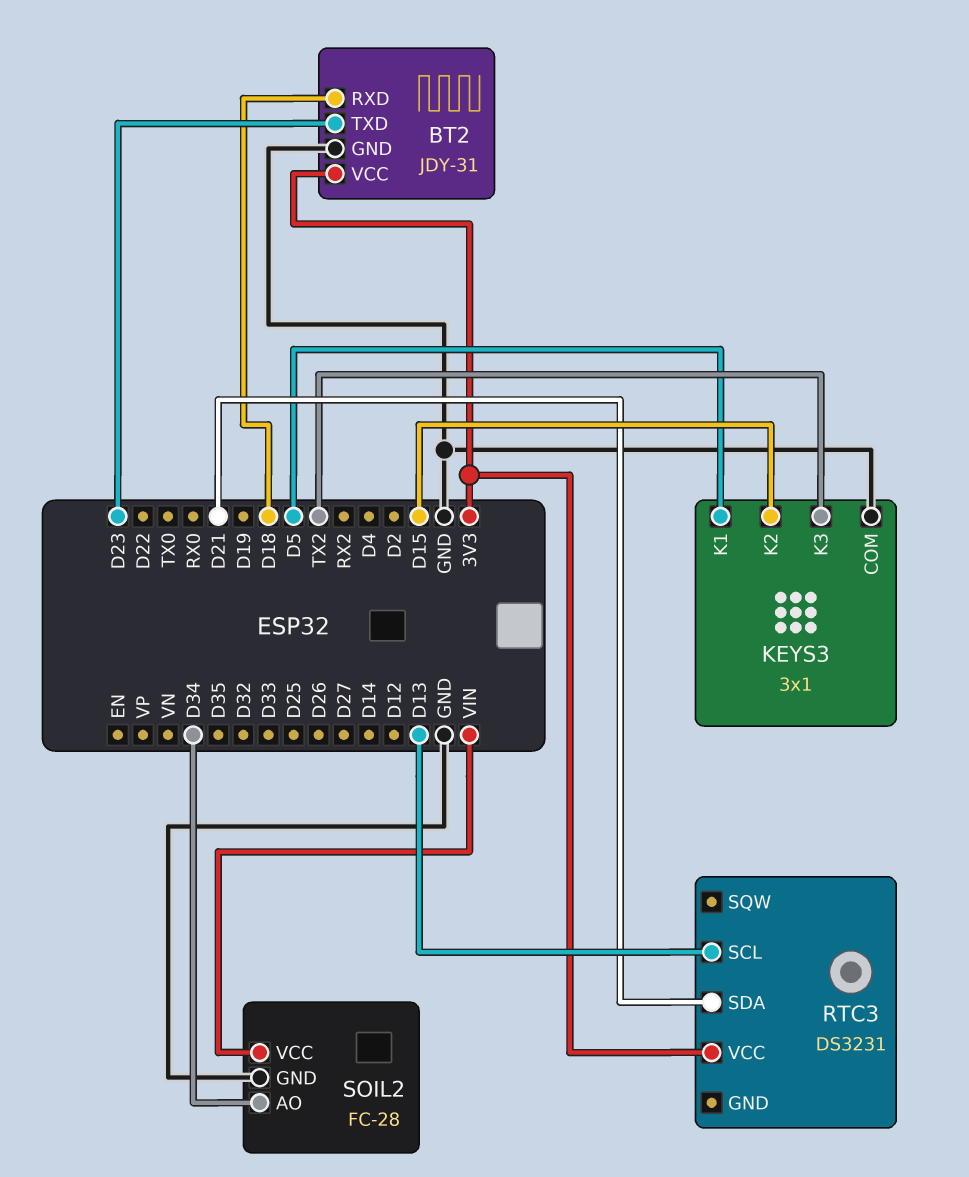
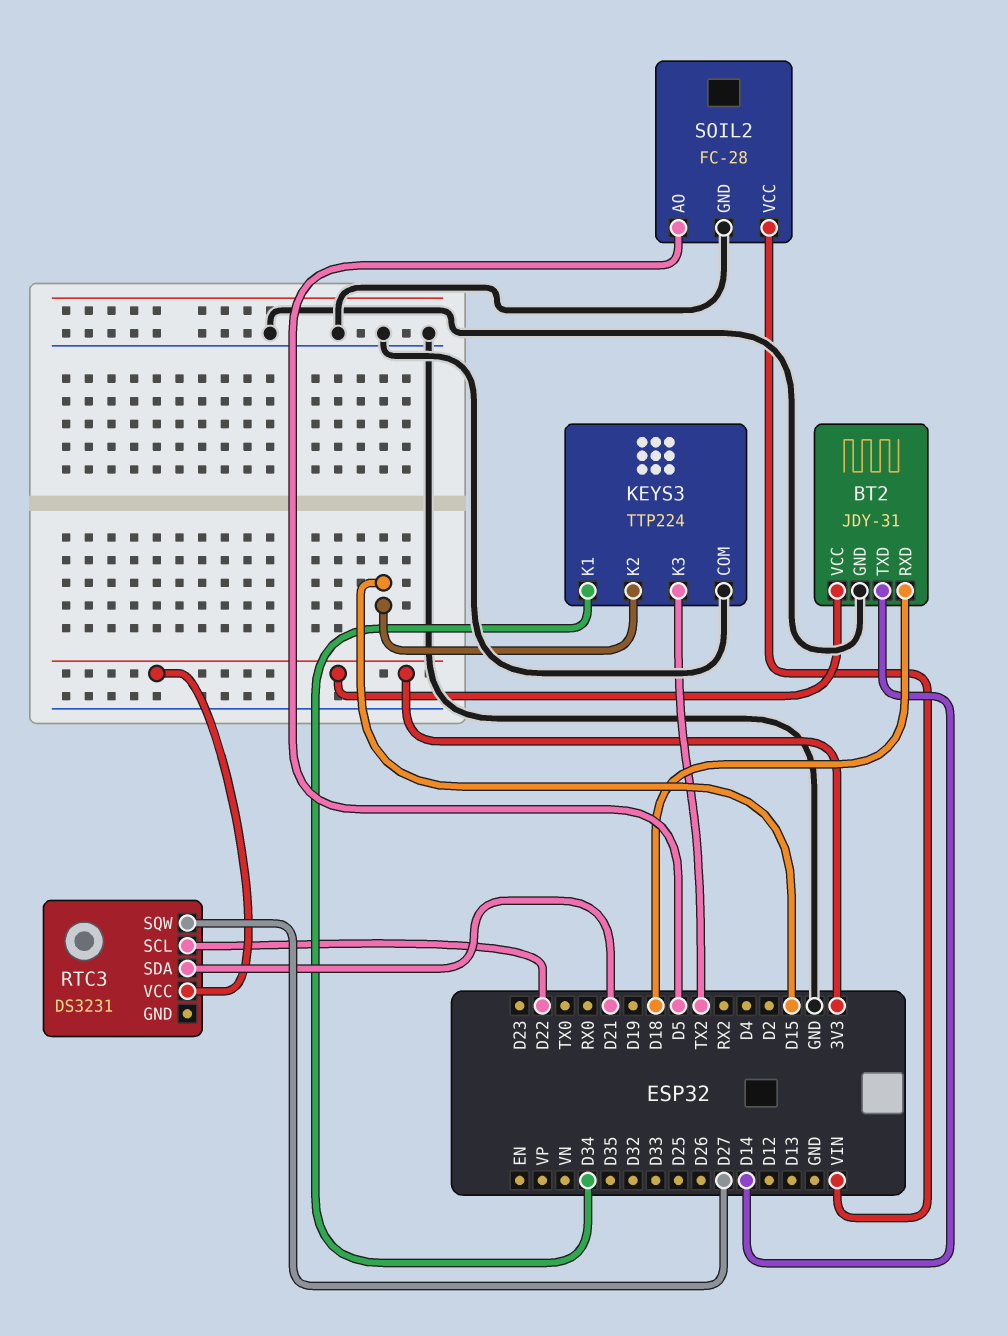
BT2 pin TXD: D23 -> D14
KEYS3: 3x1 -> TTP224
KEYS3 pin K1: D5 -> D34
RTC3 pin SCL: D13 -> D22
RTC3 pin SQW: none -> D27
SOIL2 pin AO: D34 -> D5

